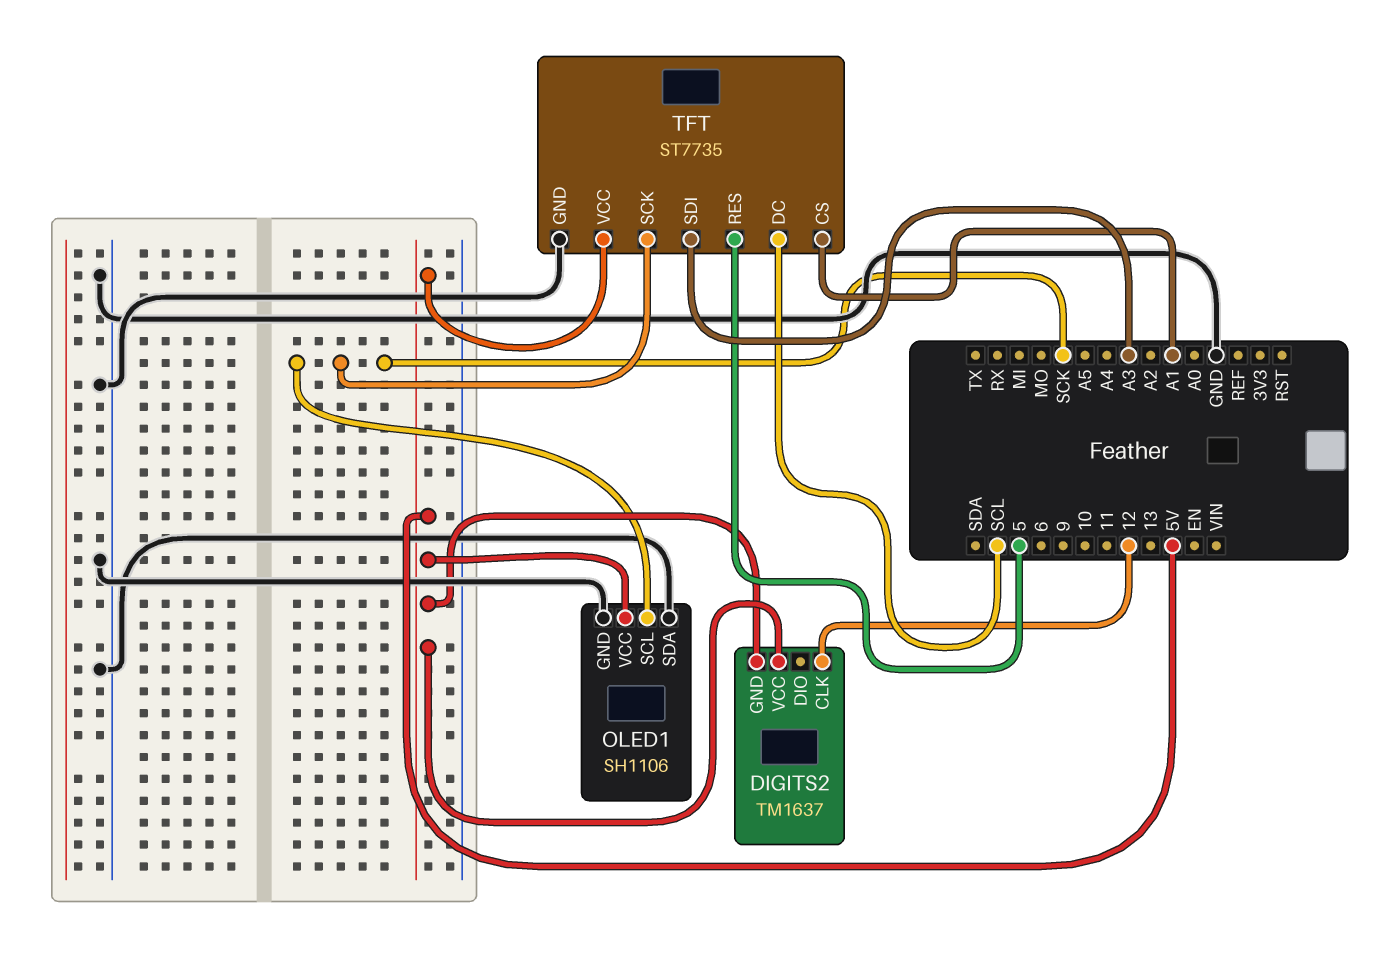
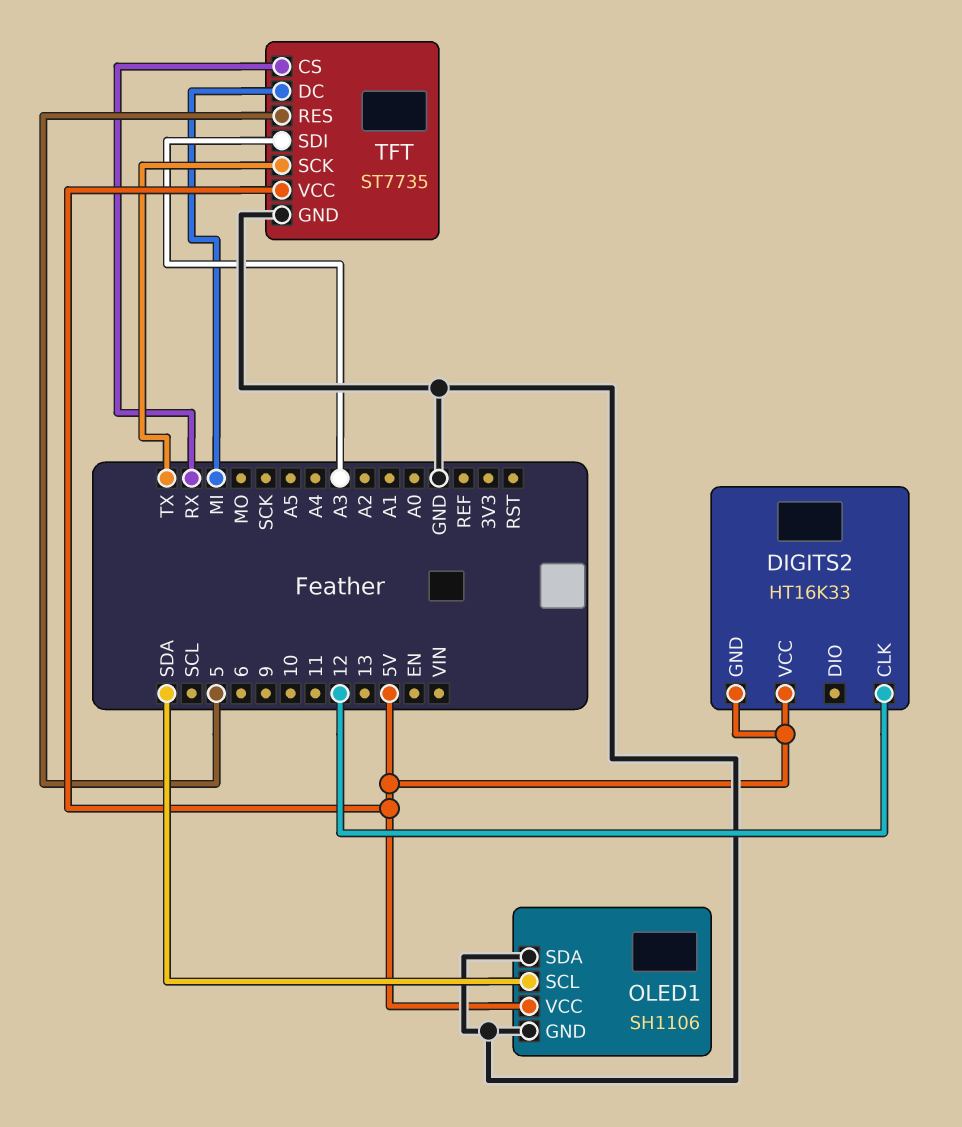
DIGITS2: TM1637 -> HT16K33
OLED1 pin SCL: SCK -> SDA
TFT pin CS: A1 -> RX
TFT pin DC: SCL -> MI
TFT pin SCK: SCK -> TX

